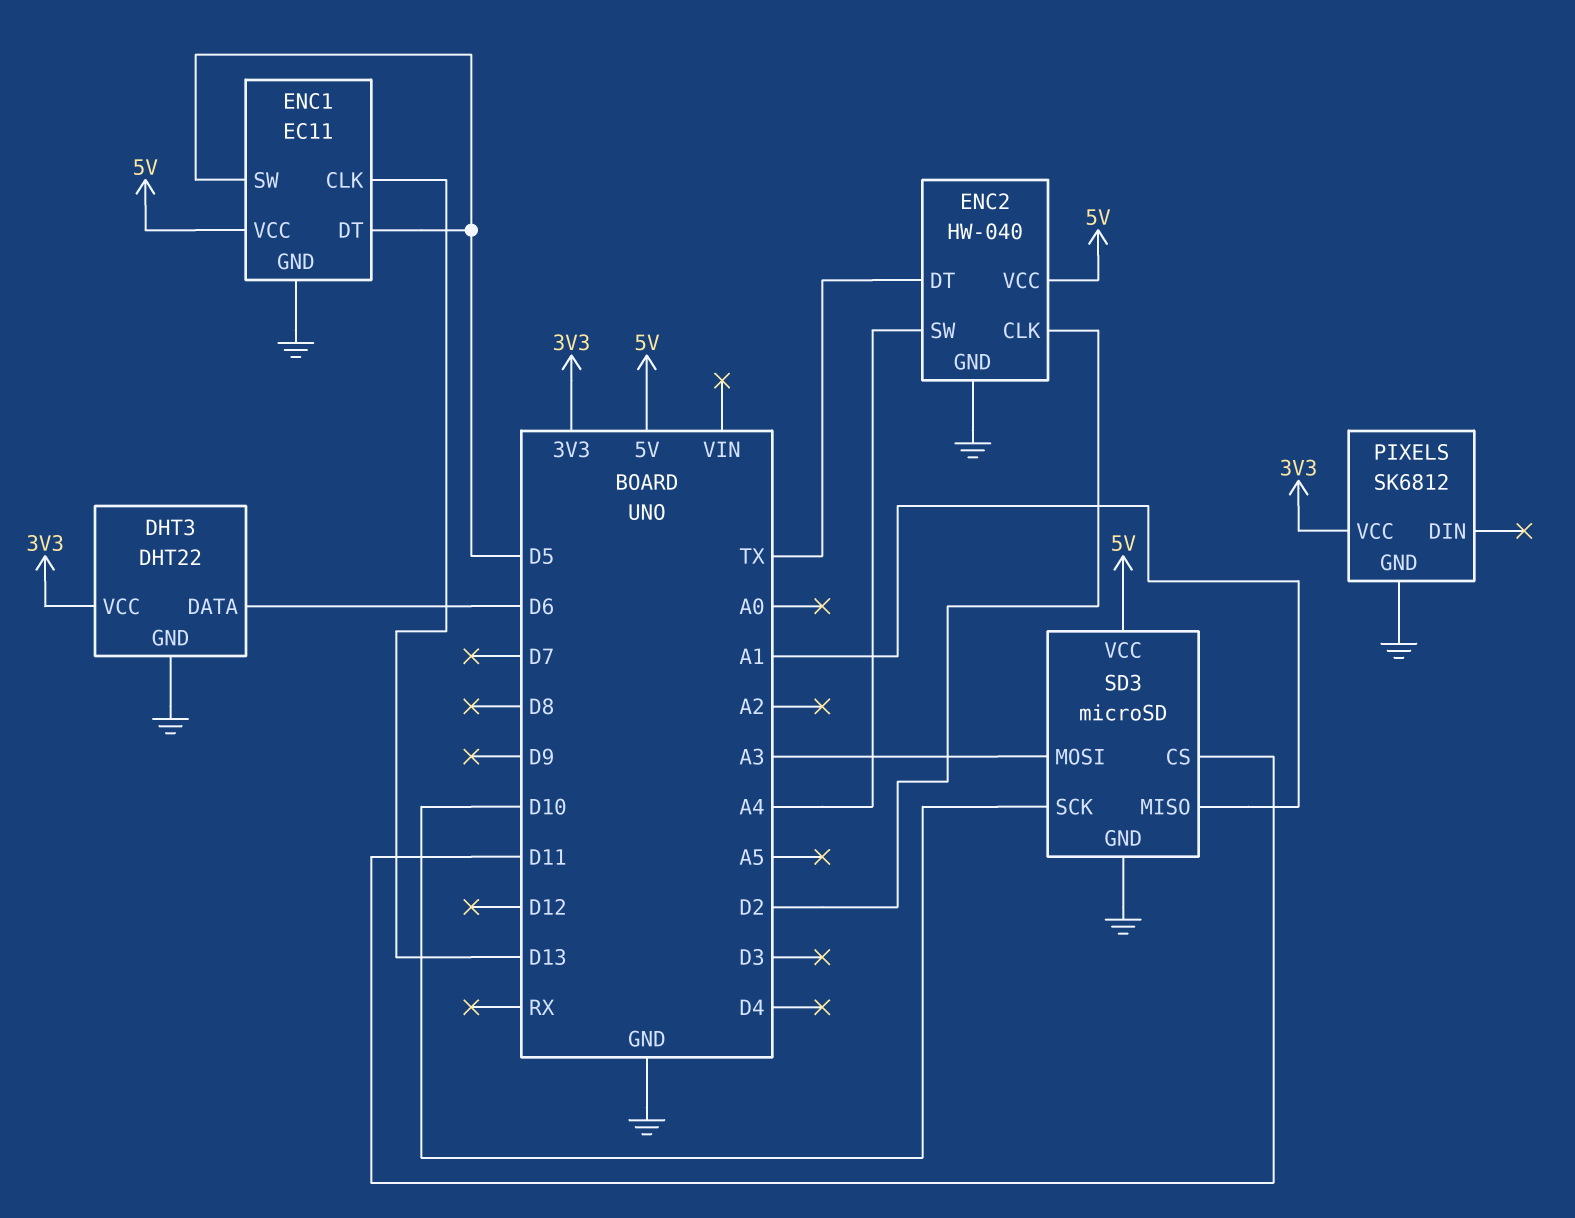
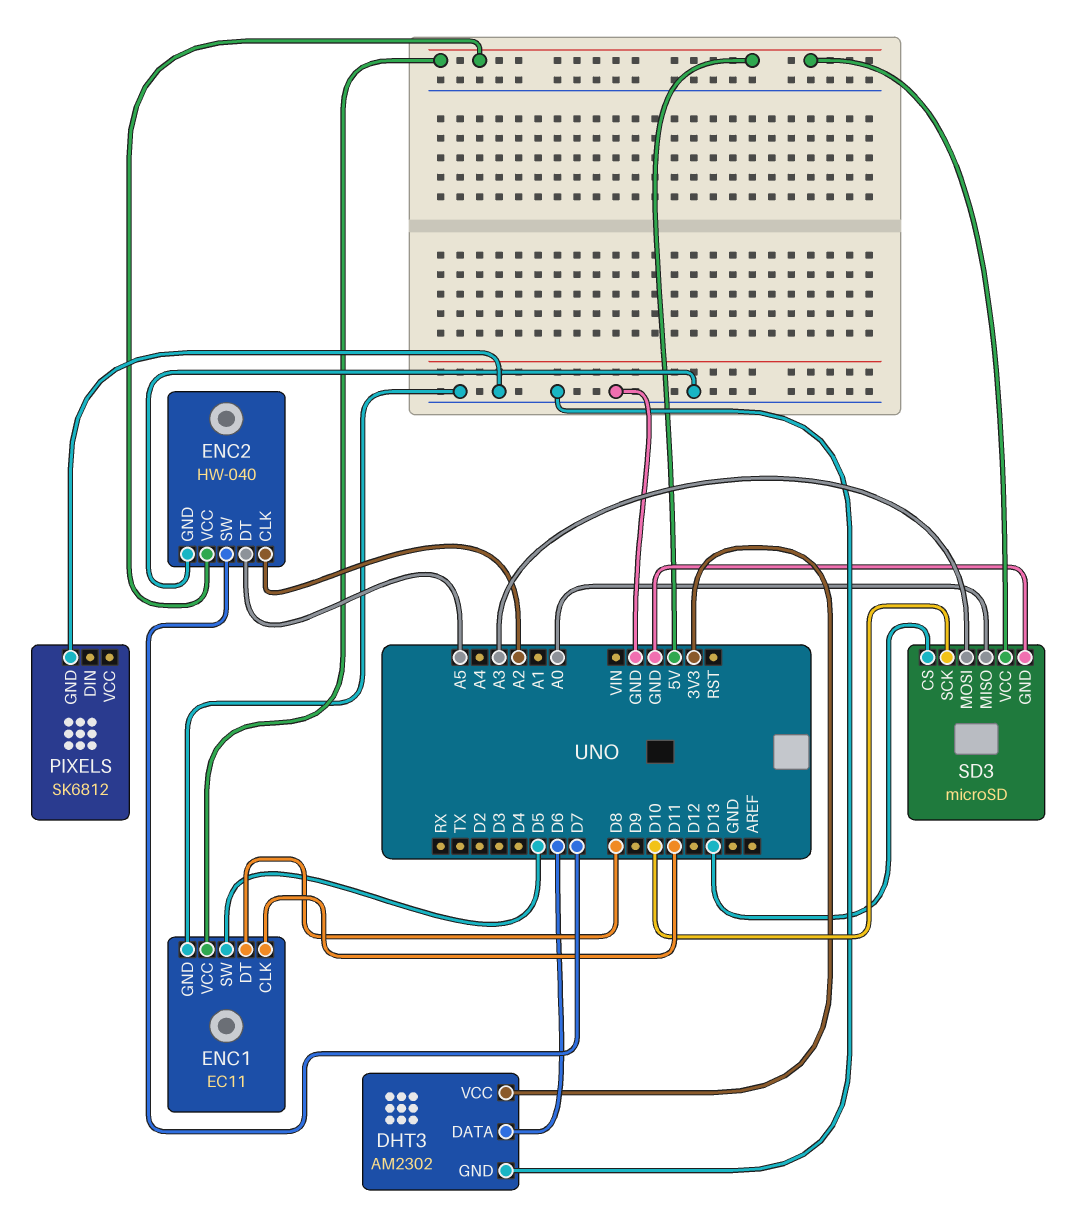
DHT3: DHT22 -> AM2302
ENC1 pin CLK: D13 -> D11
ENC1 pin DT: D5 -> D8
ENC2 pin CLK: D2 -> A2
ENC2 pin DT: TX -> A5
ENC2 pin SW: A4 -> D7
PIXELS pin VCC: 3V3 -> none
SD3 pin CS: D11 -> D13
SD3 pin MISO: A1 -> A0

